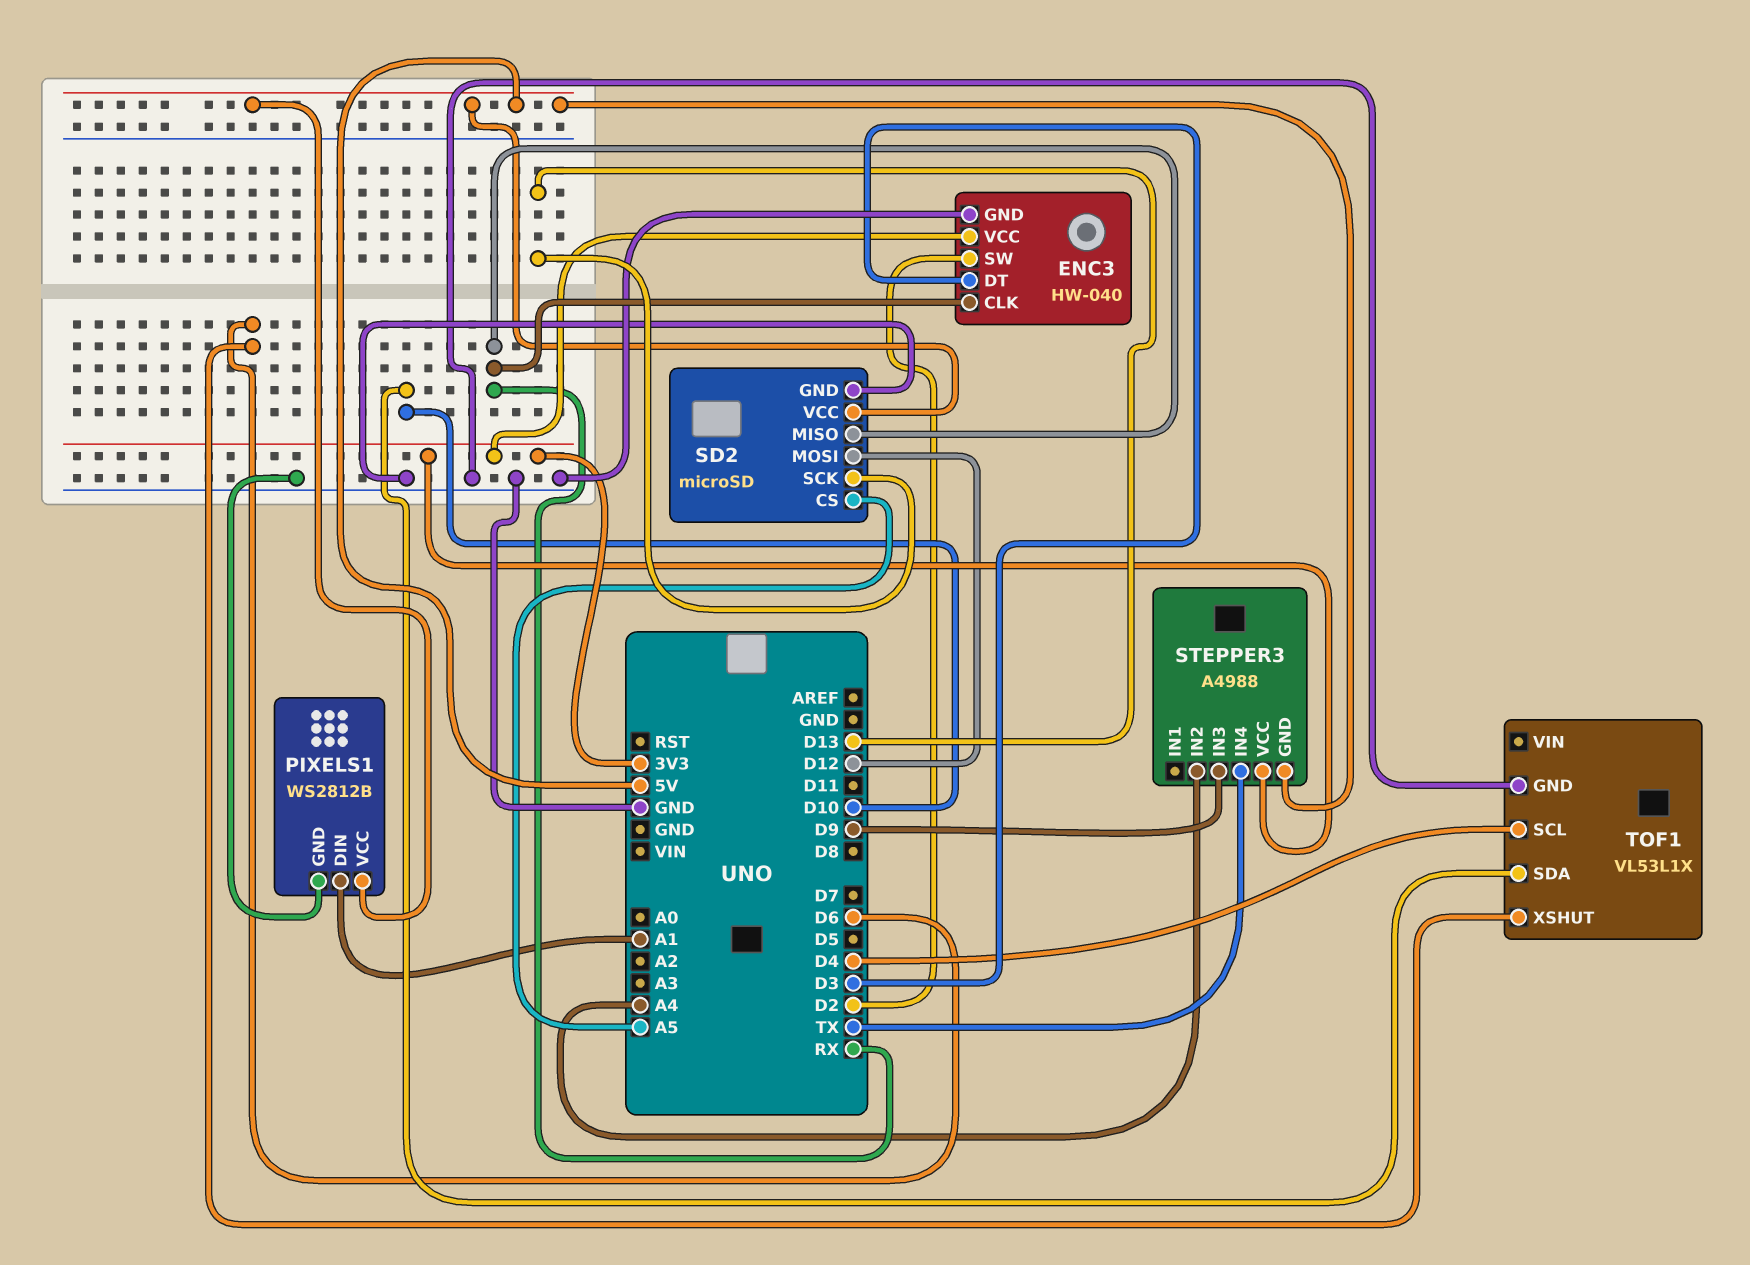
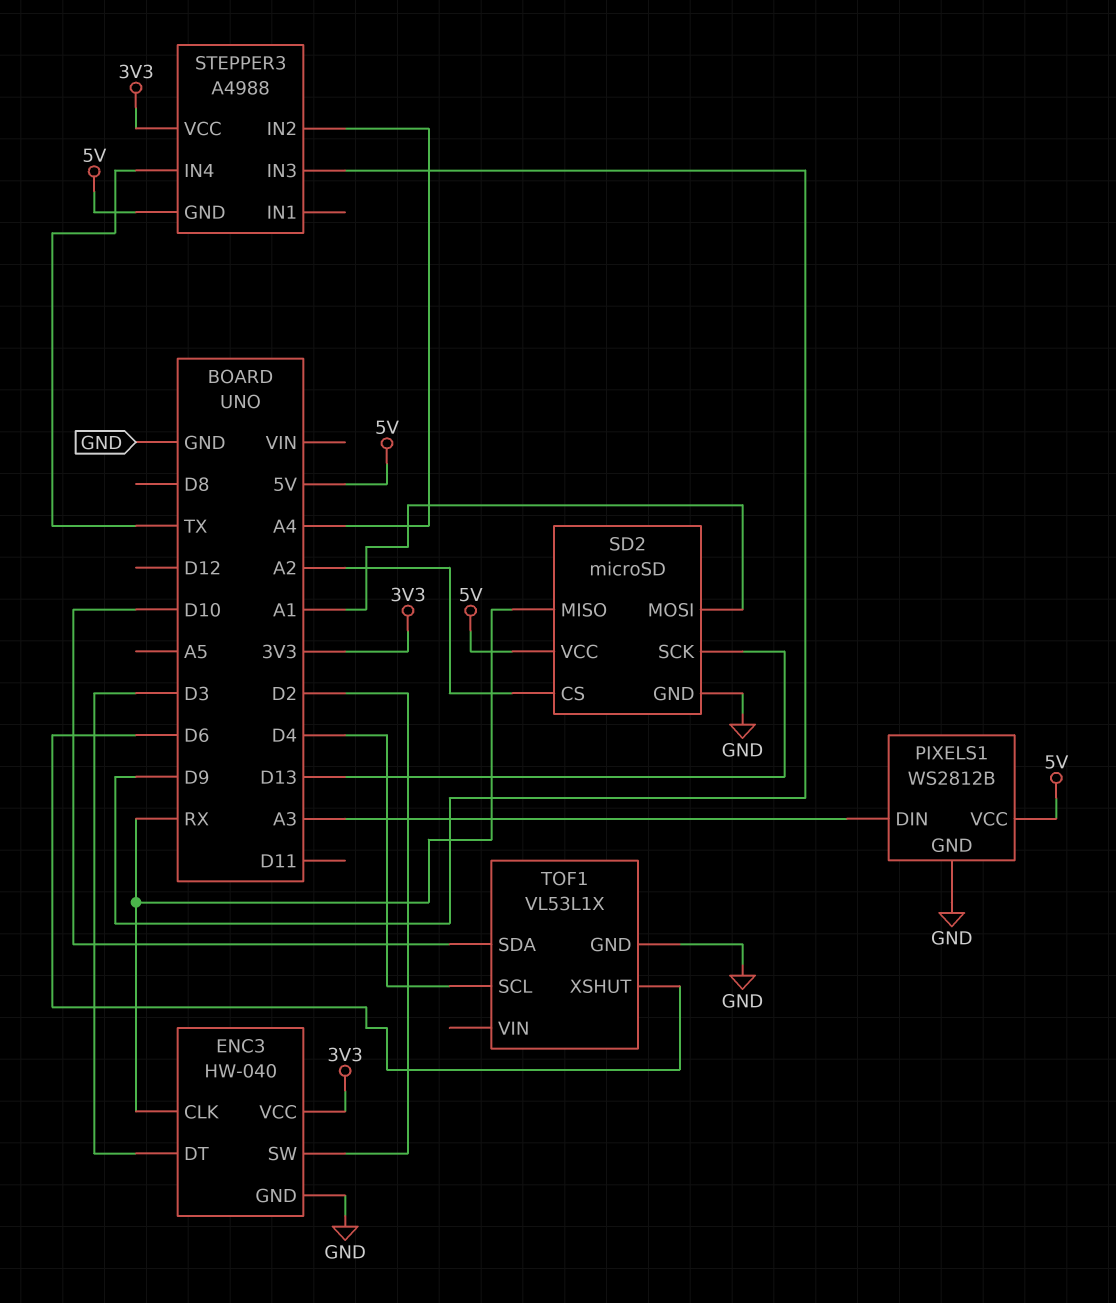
PIXELS1 pin DIN: A1 -> A3
SD2 pin CS: A5 -> A2
SD2 pin MOSI: D12 -> A1

